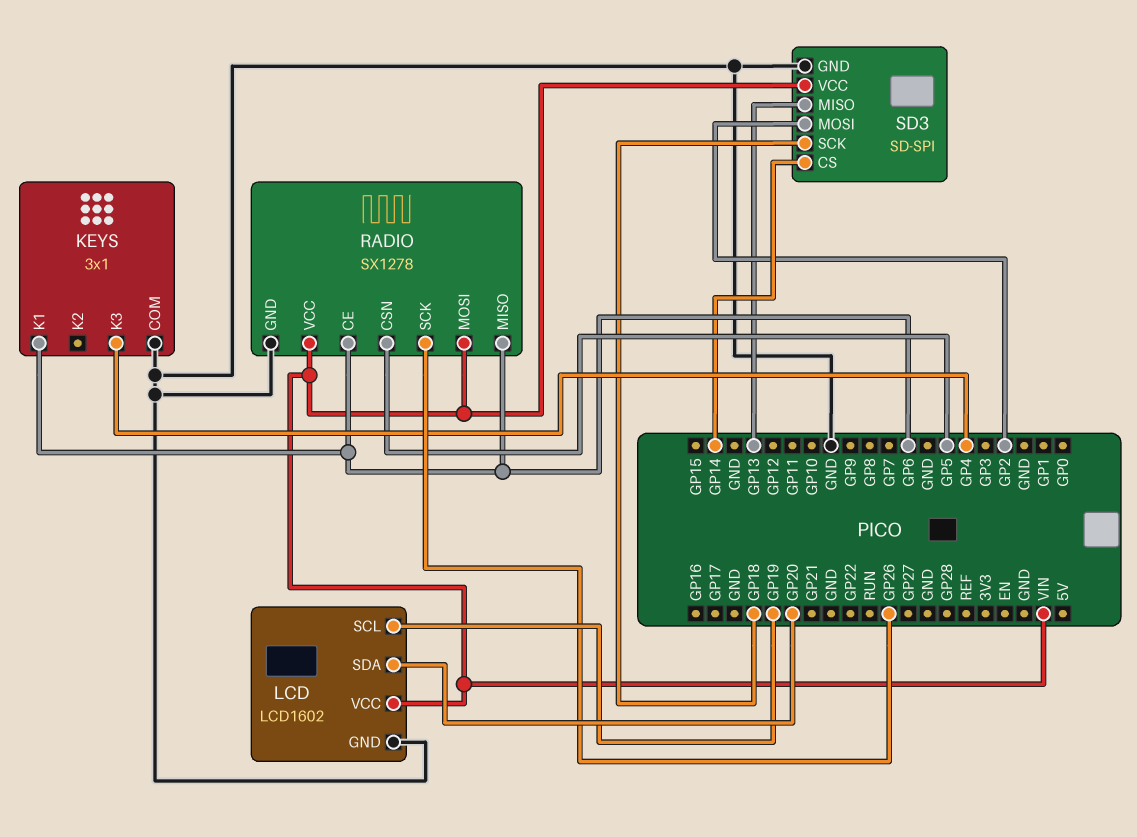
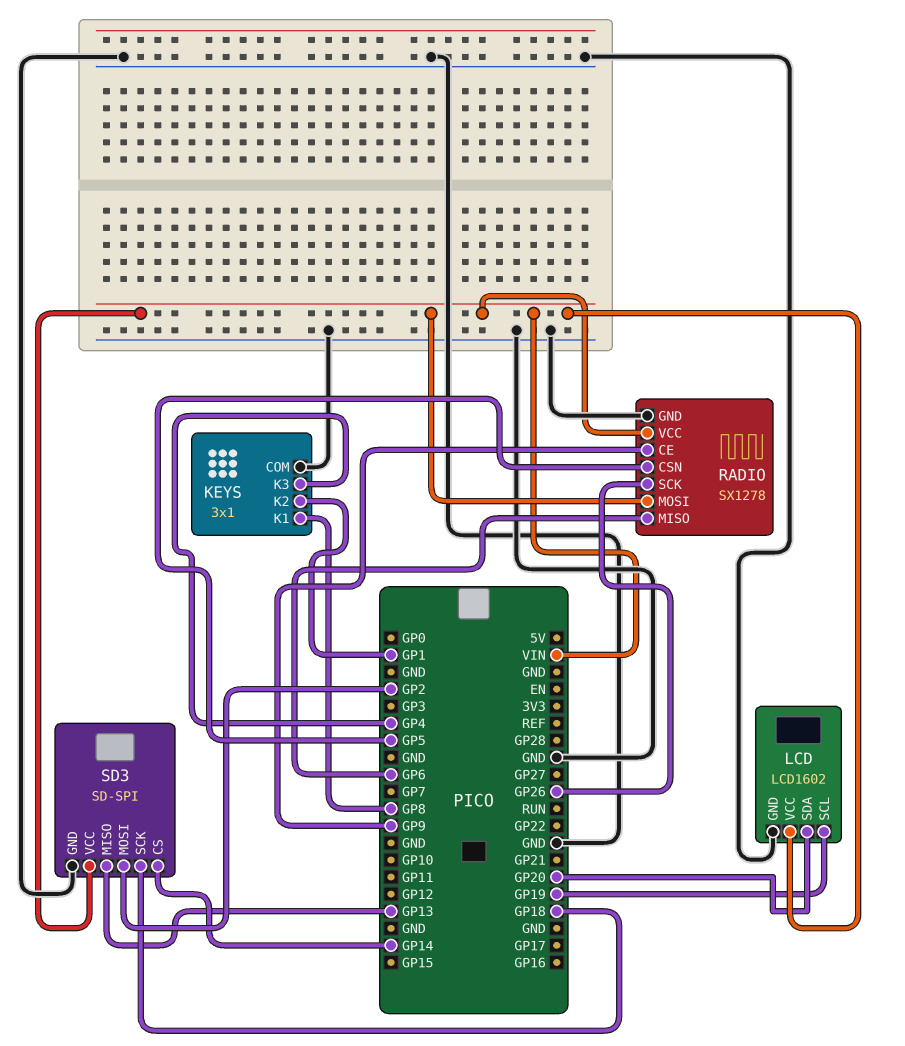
KEYS pin K1: GP6 -> GP8
KEYS pin K2: none -> GP1
RADIO pin CE: GP6 -> GP9

